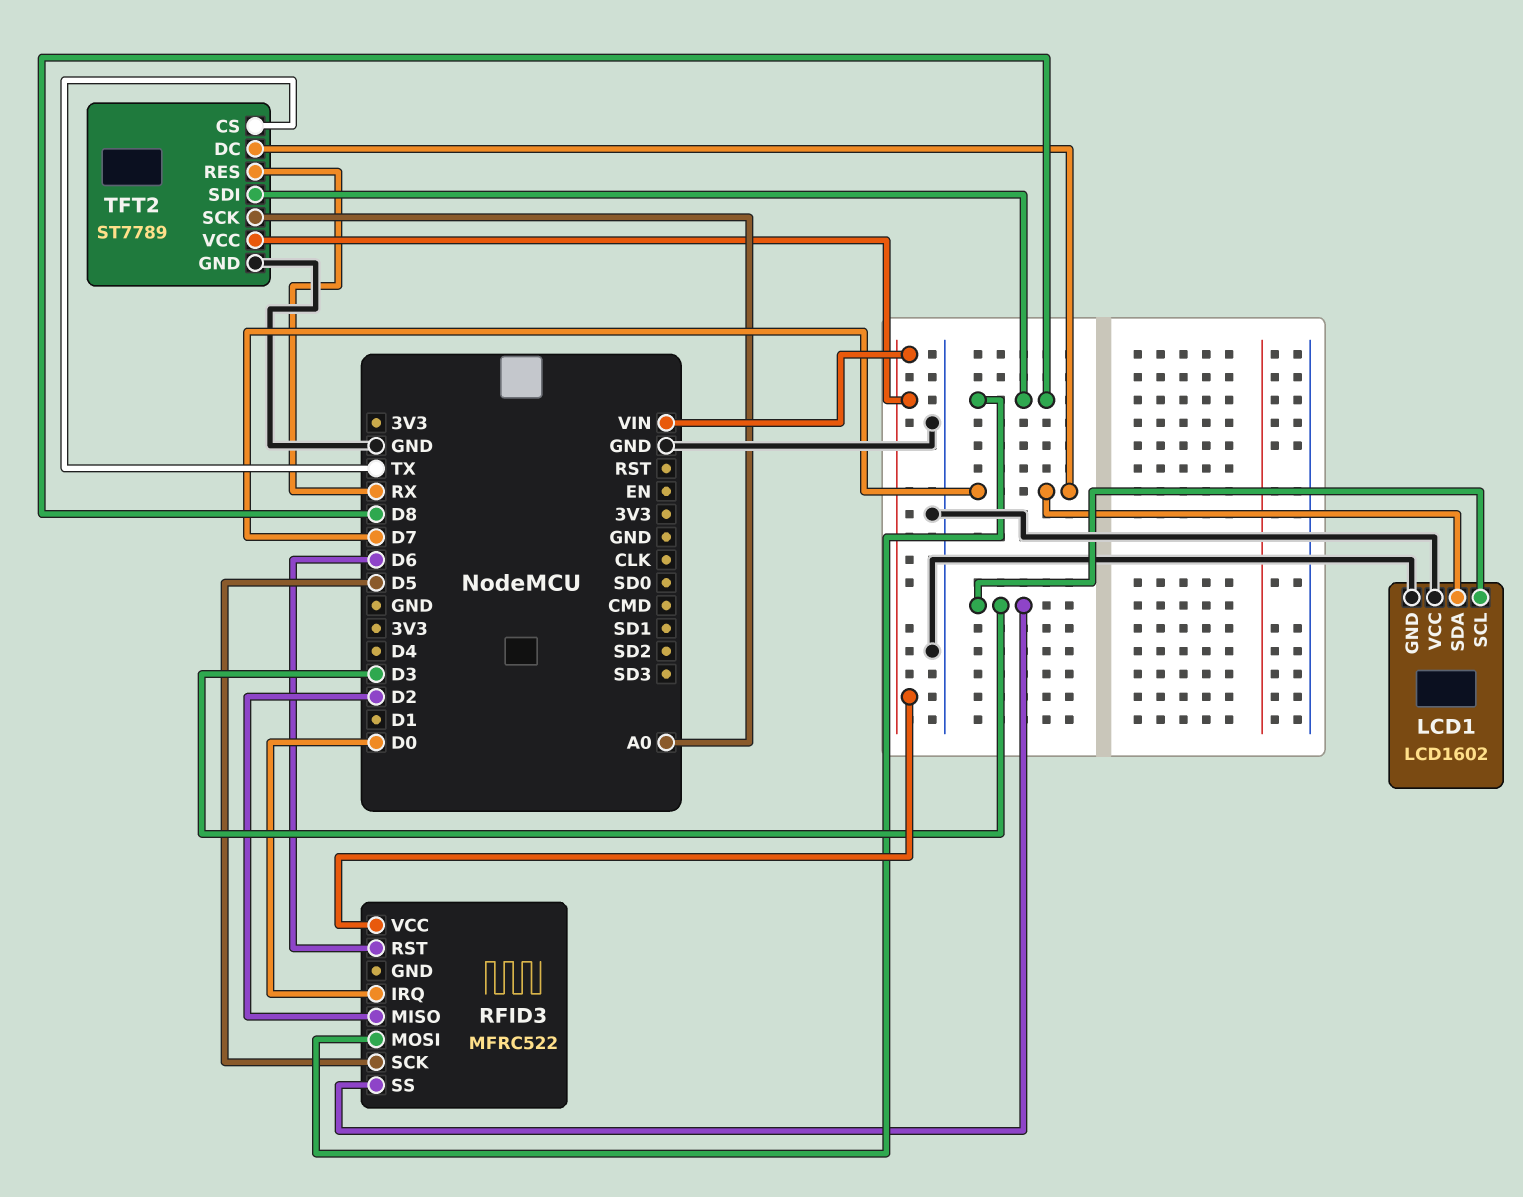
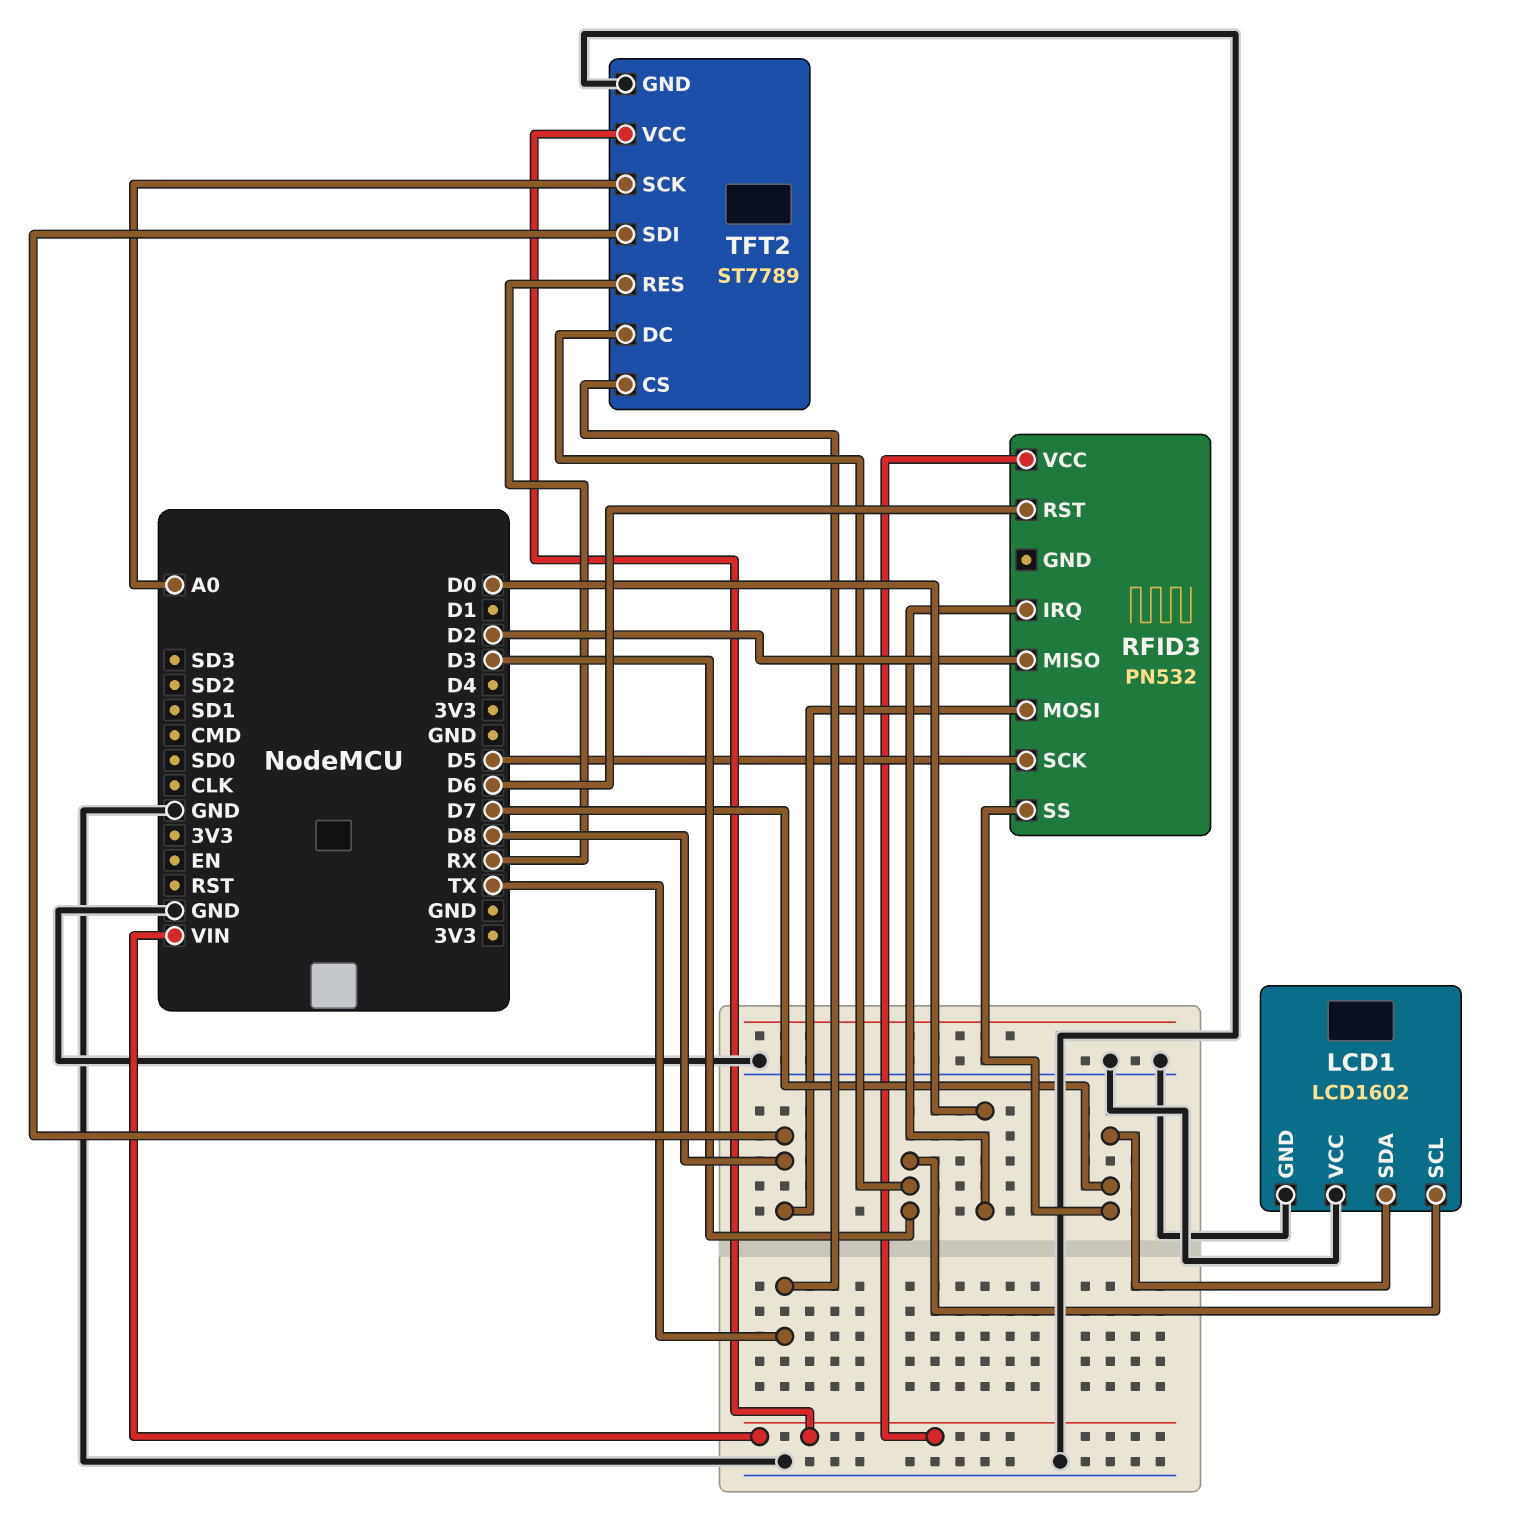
RFID3: MFRC522 -> PN532
RFID3 pin SS: D3 -> D7
TFT2 pin DC: D7 -> D3

